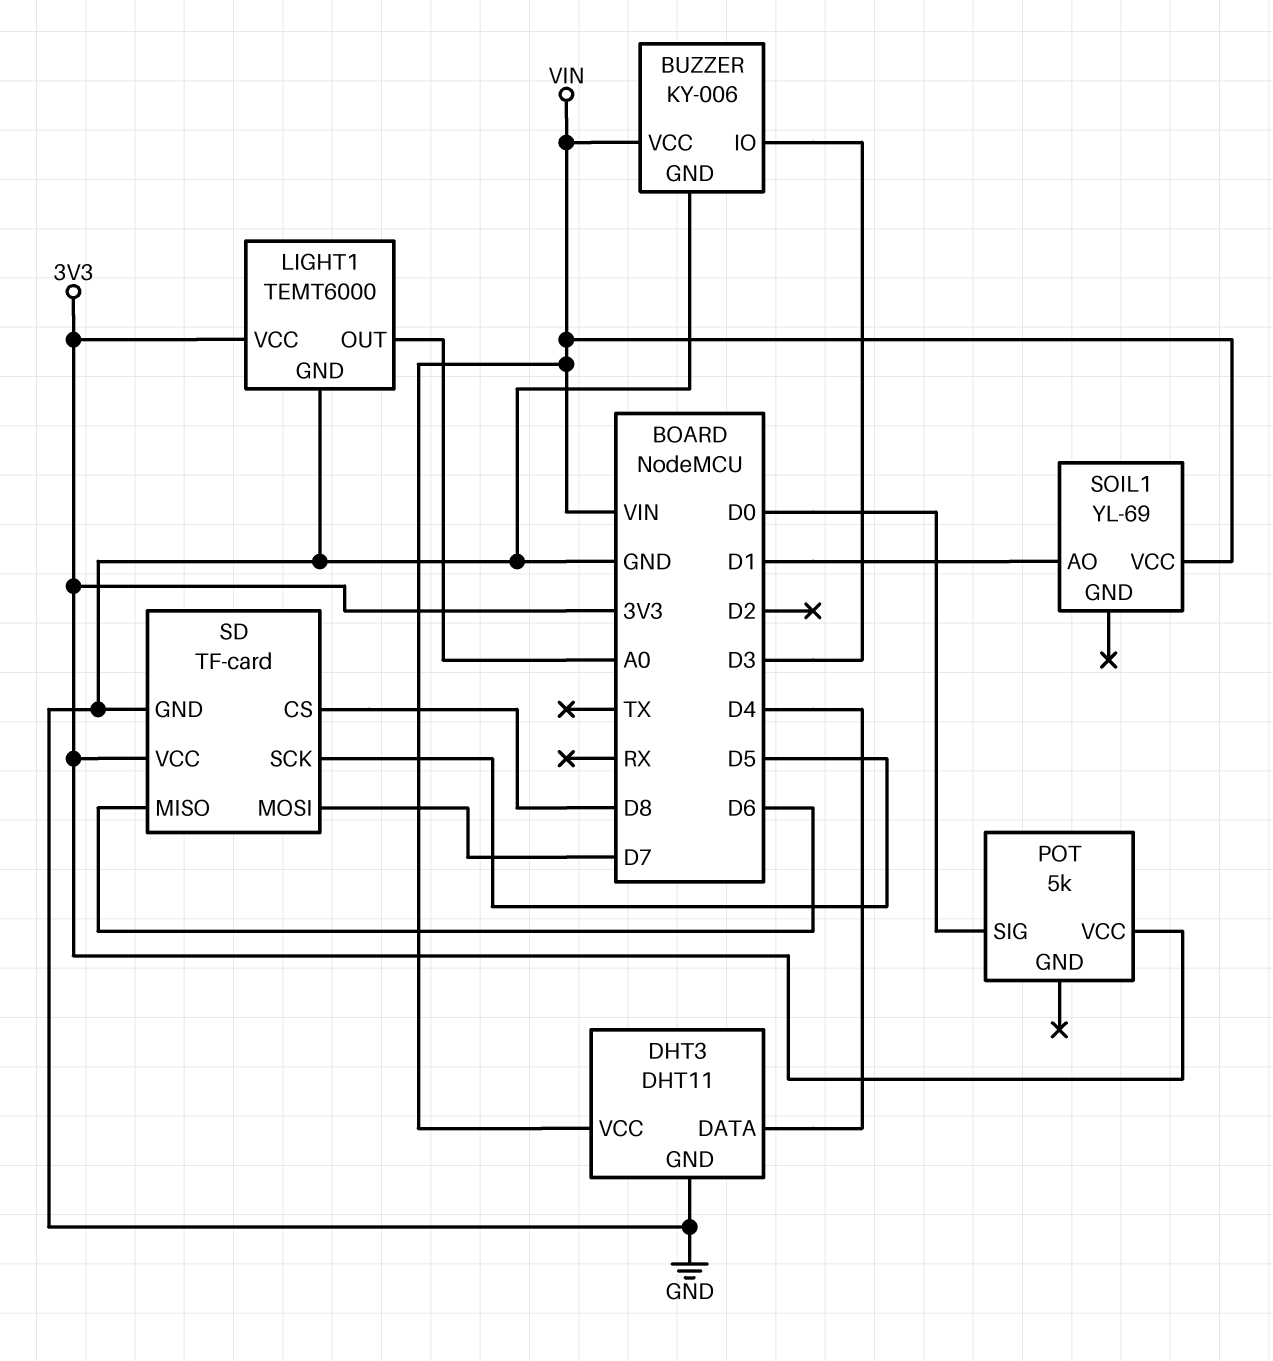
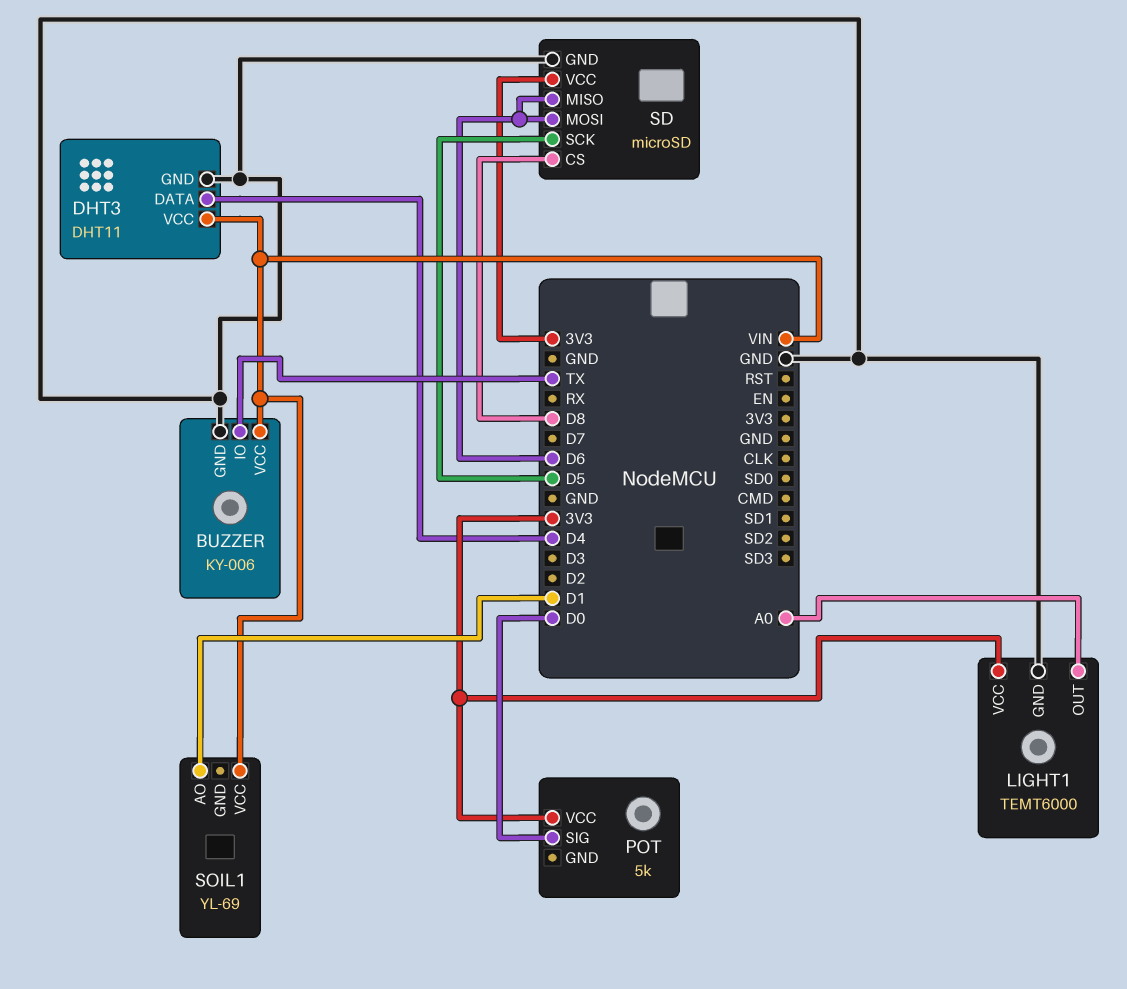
BUZZER pin IO: D3 -> TX
SD: TF-card -> microSD
SD pin MOSI: D7 -> D6

